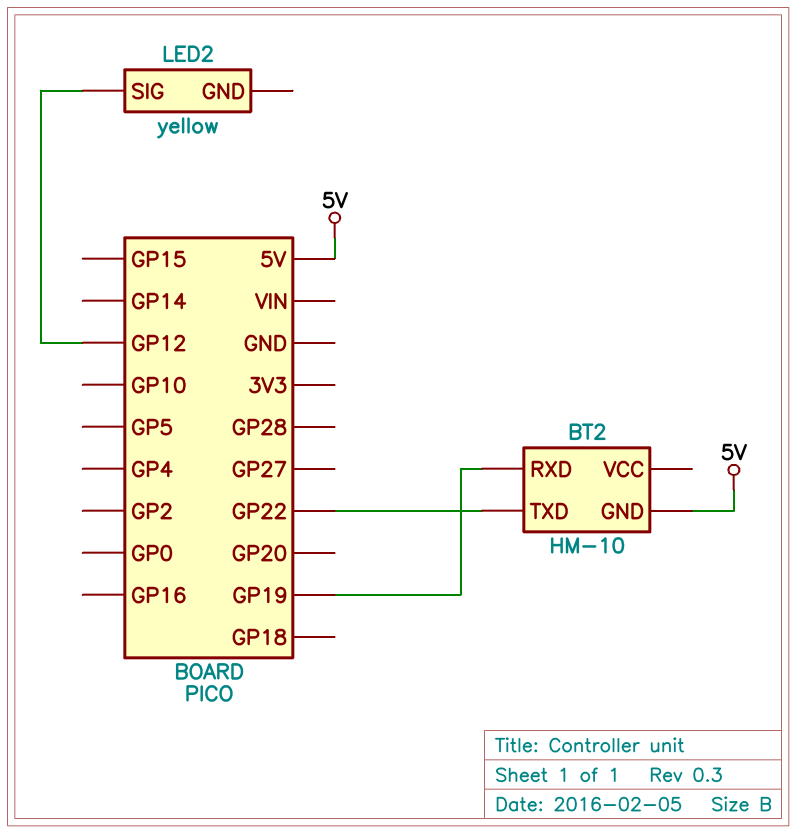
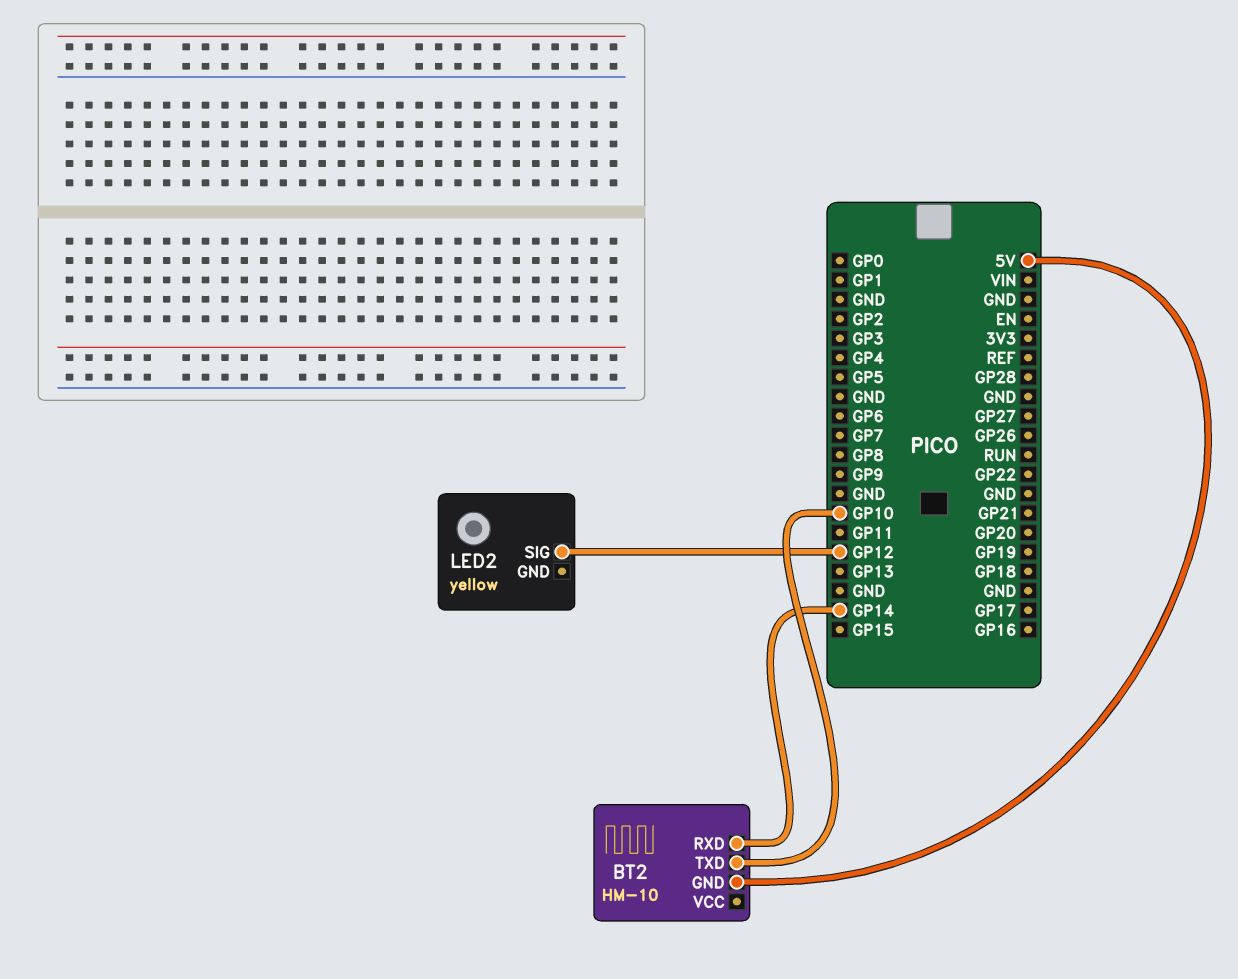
BT2 pin RXD: GP19 -> GP14
BT2 pin TXD: GP22 -> GP10

